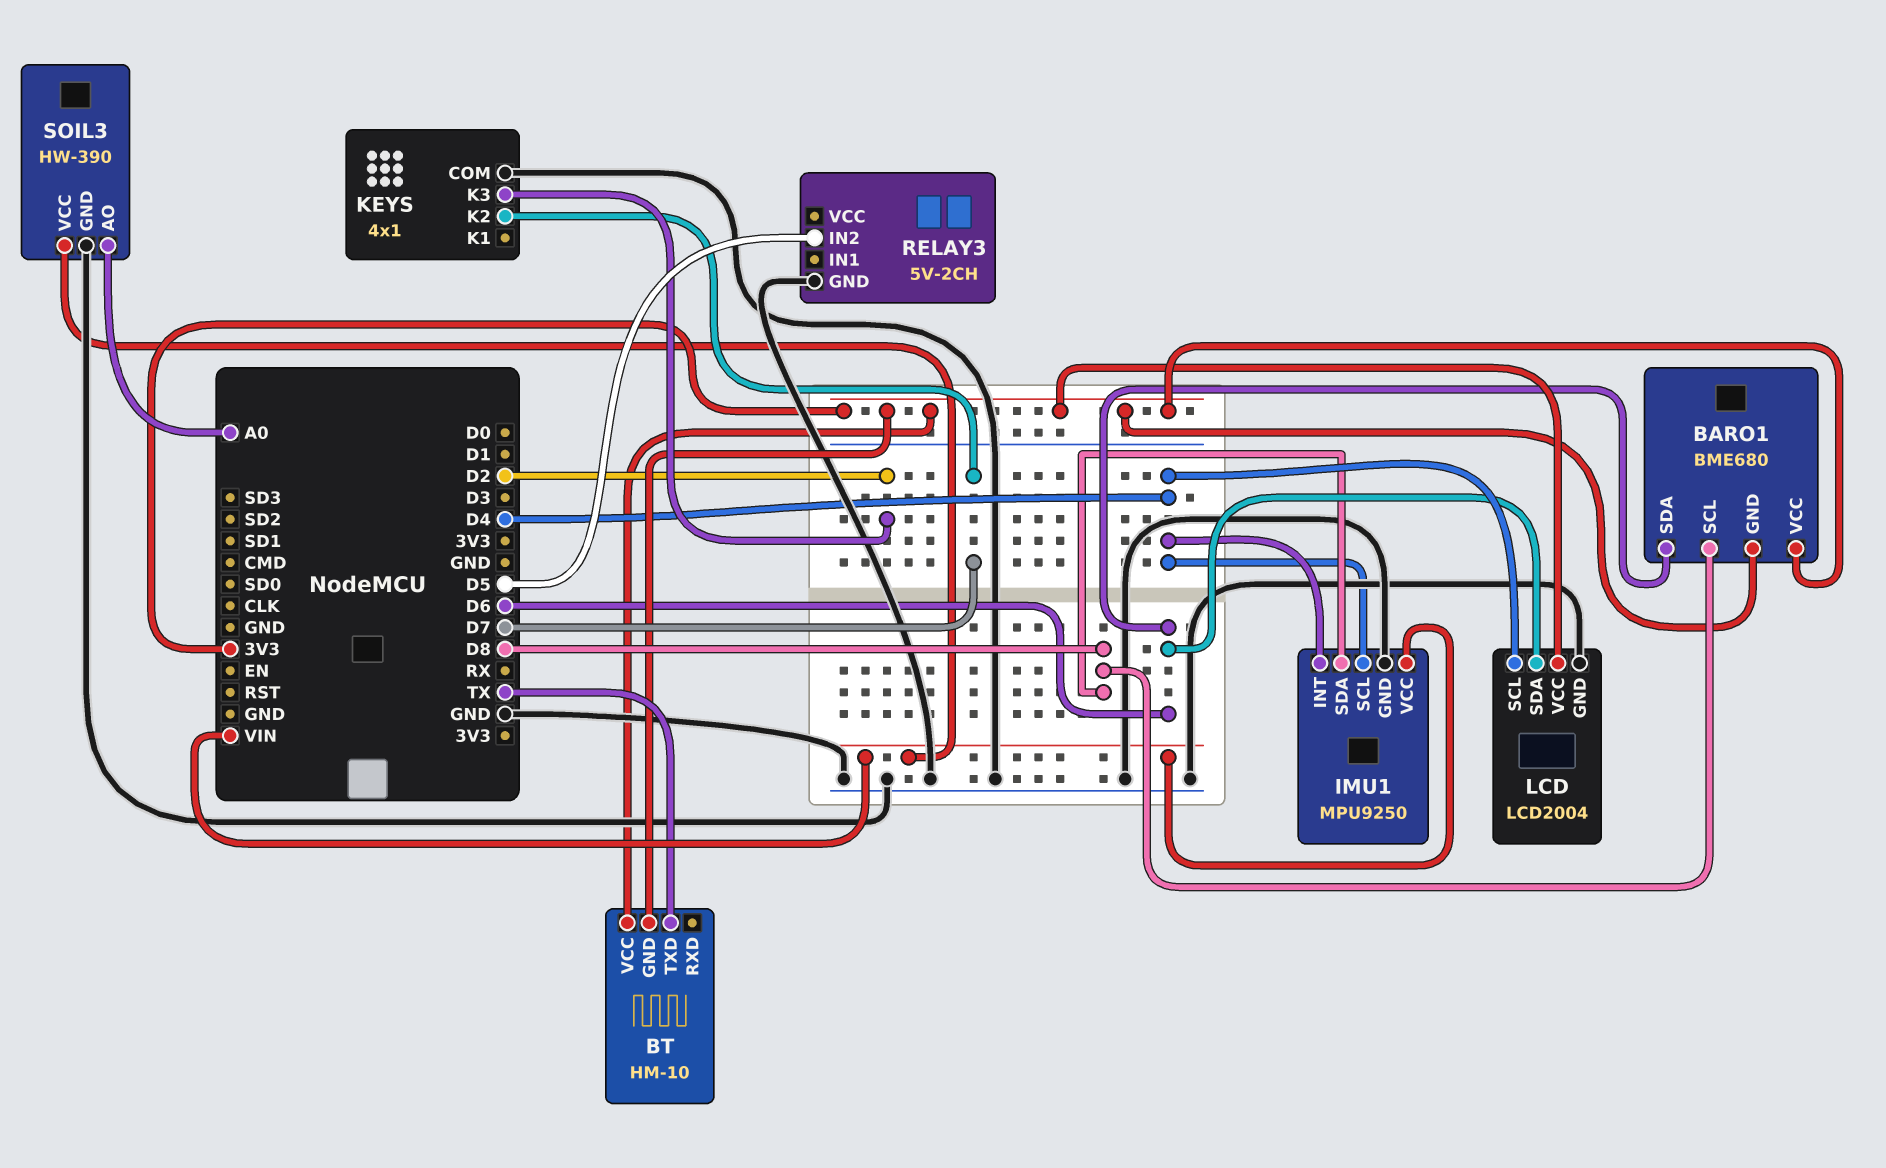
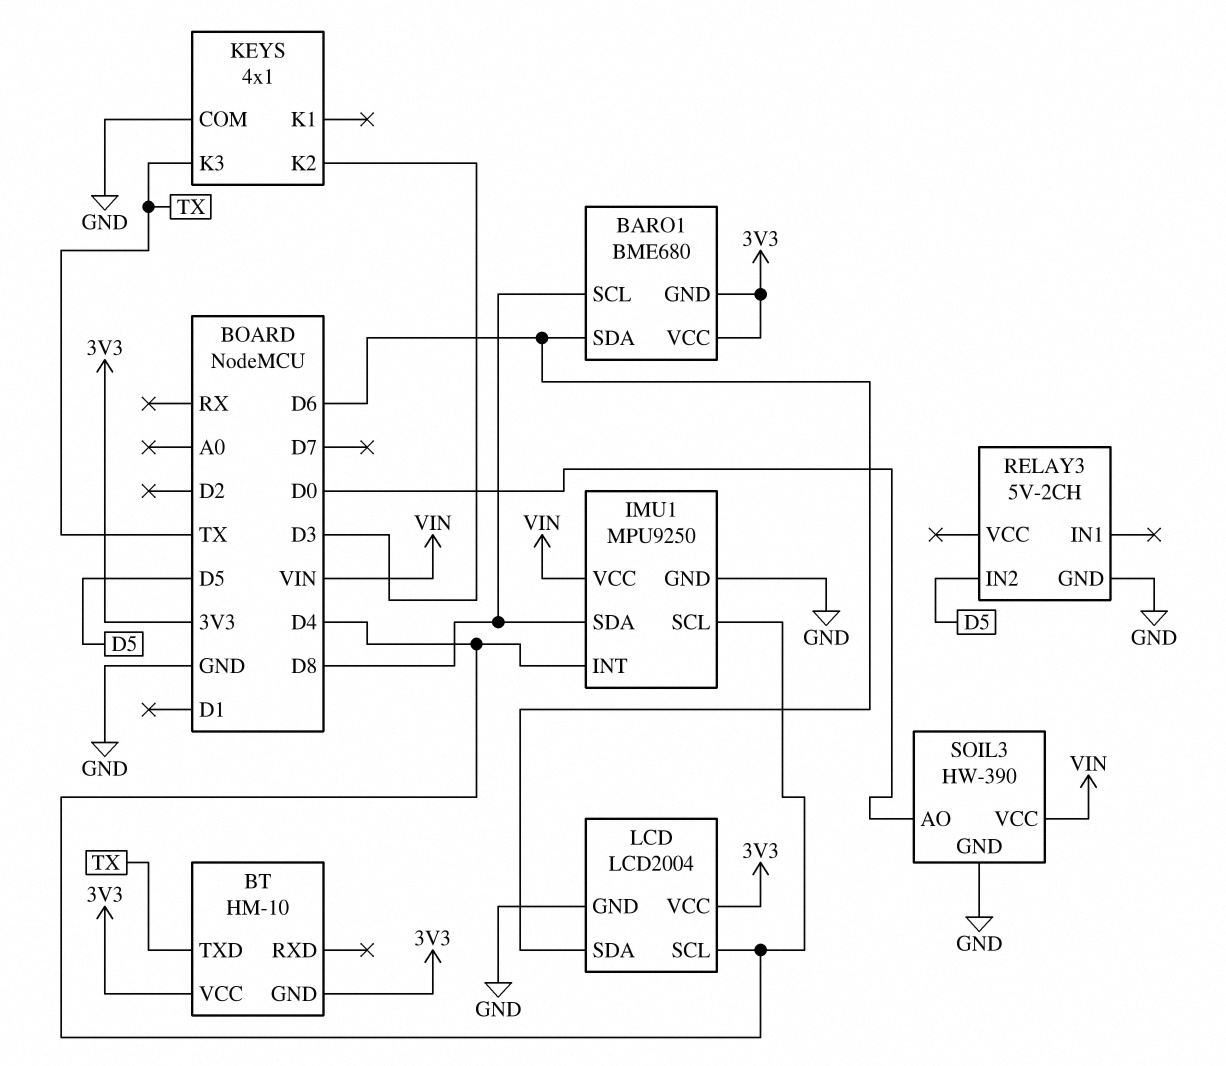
KEYS pin K2: D7 -> D3
KEYS pin K3: D2 -> TX
SOIL3 pin AO: A0 -> D0

